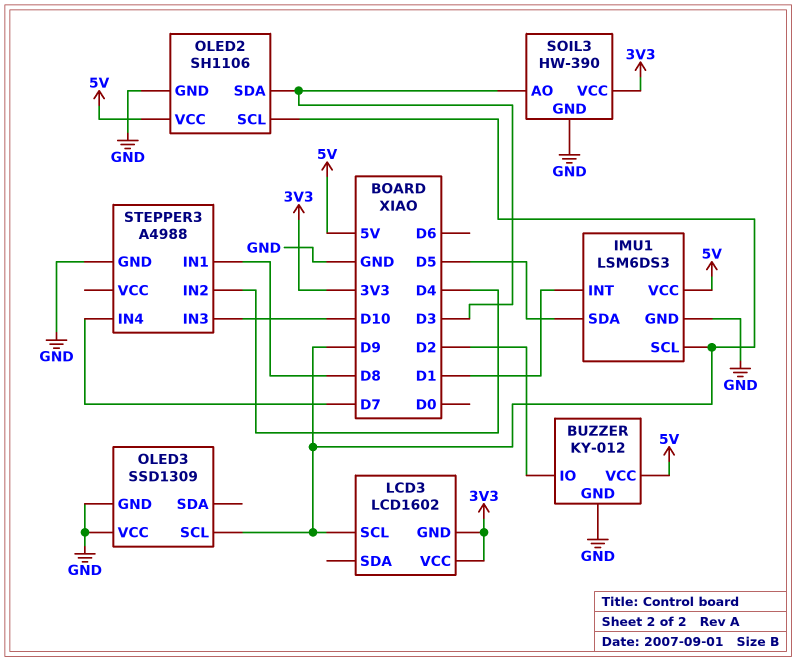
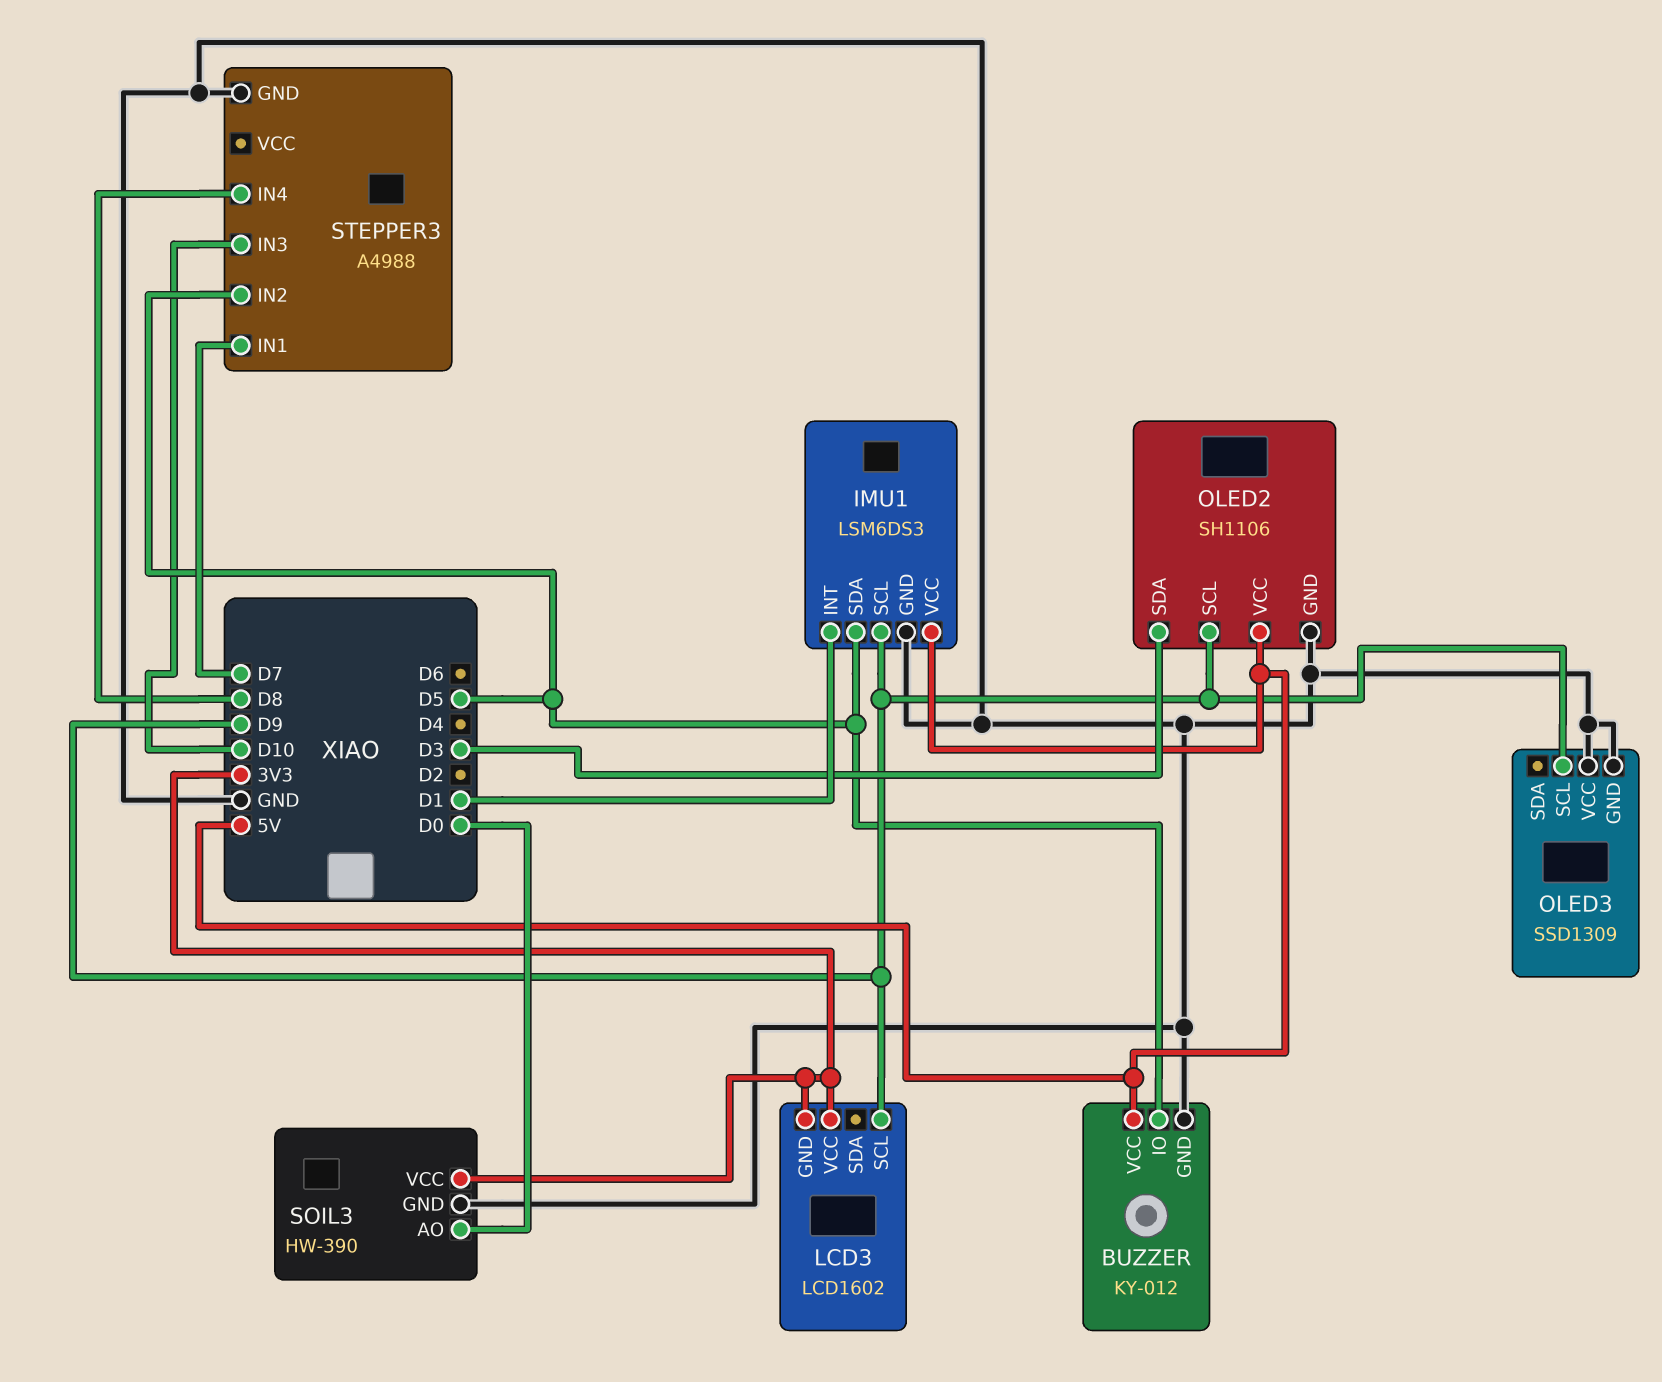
BUZZER pin IO: D2 -> D5
SOIL3 pin AO: D3 -> D0
STEPPER3 pin IN1: D8 -> D7
STEPPER3 pin IN2: D4 -> D5
STEPPER3 pin IN4: D7 -> D8

